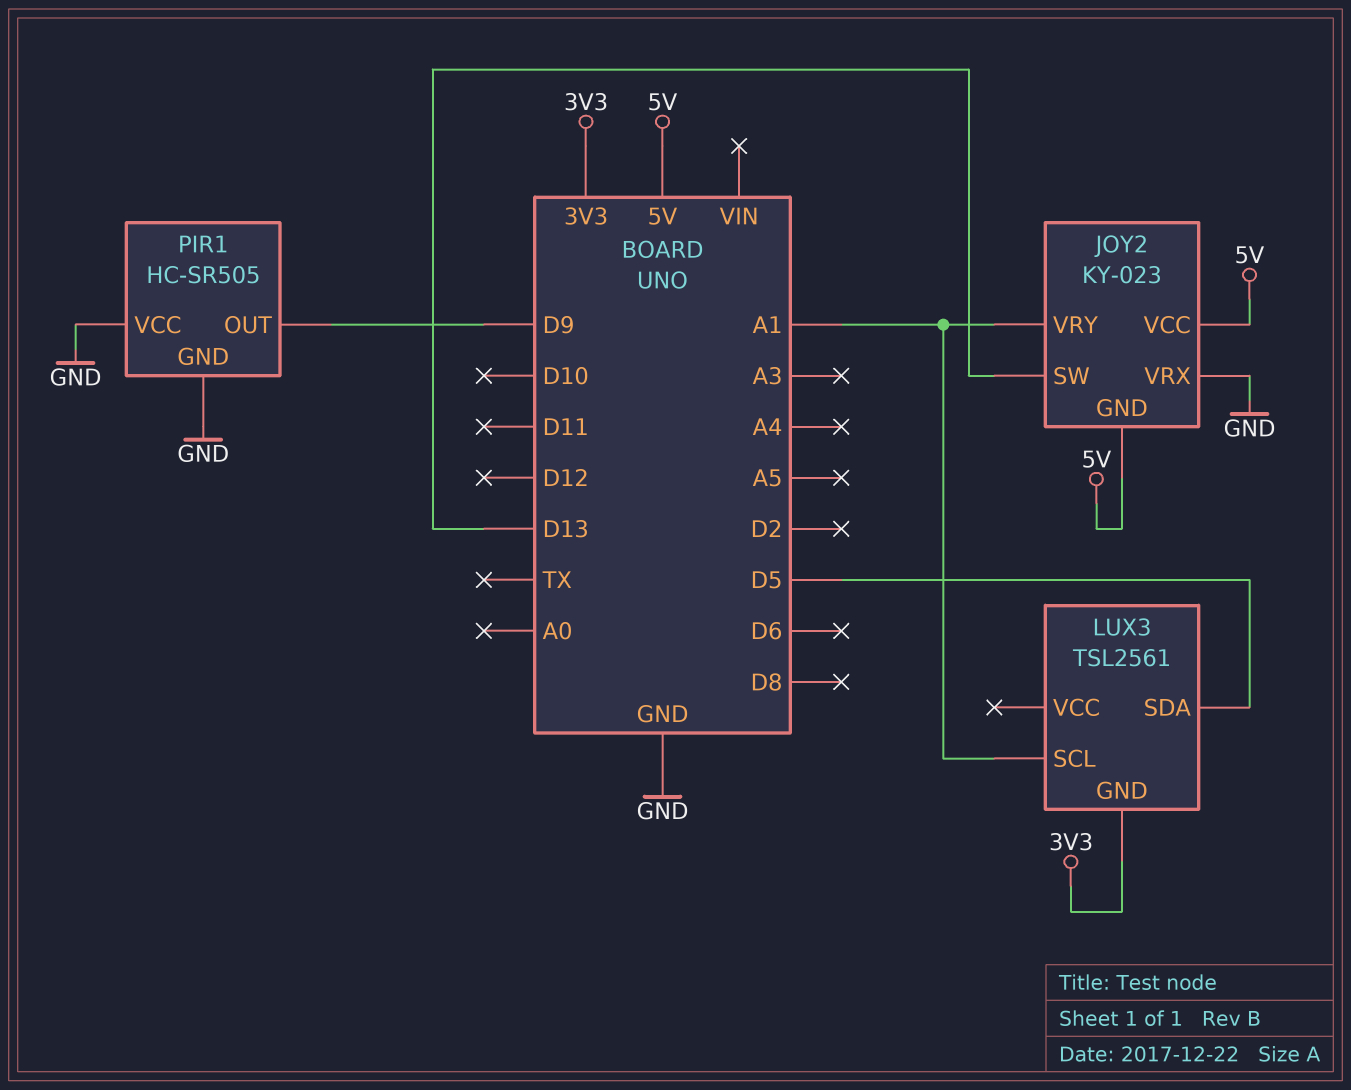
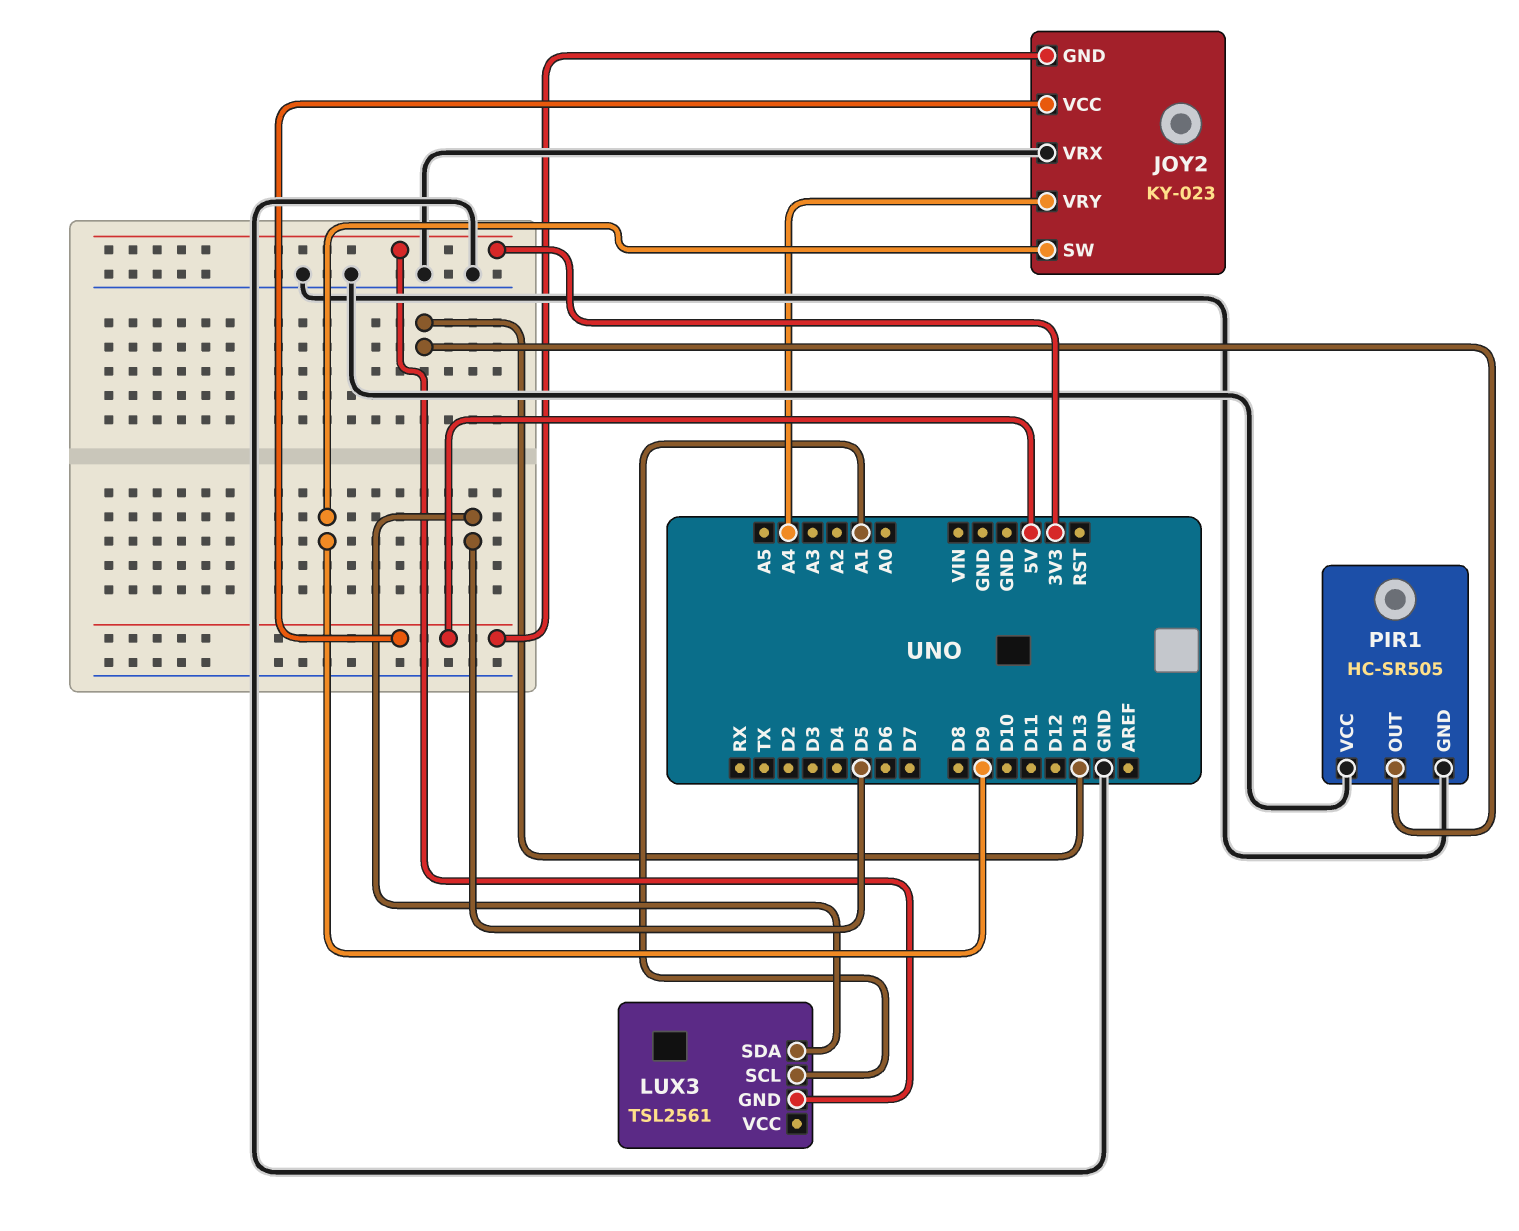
JOY2 pin SW: D13 -> D9
JOY2 pin VRY: A1 -> A4
PIR1 pin OUT: D9 -> D13

